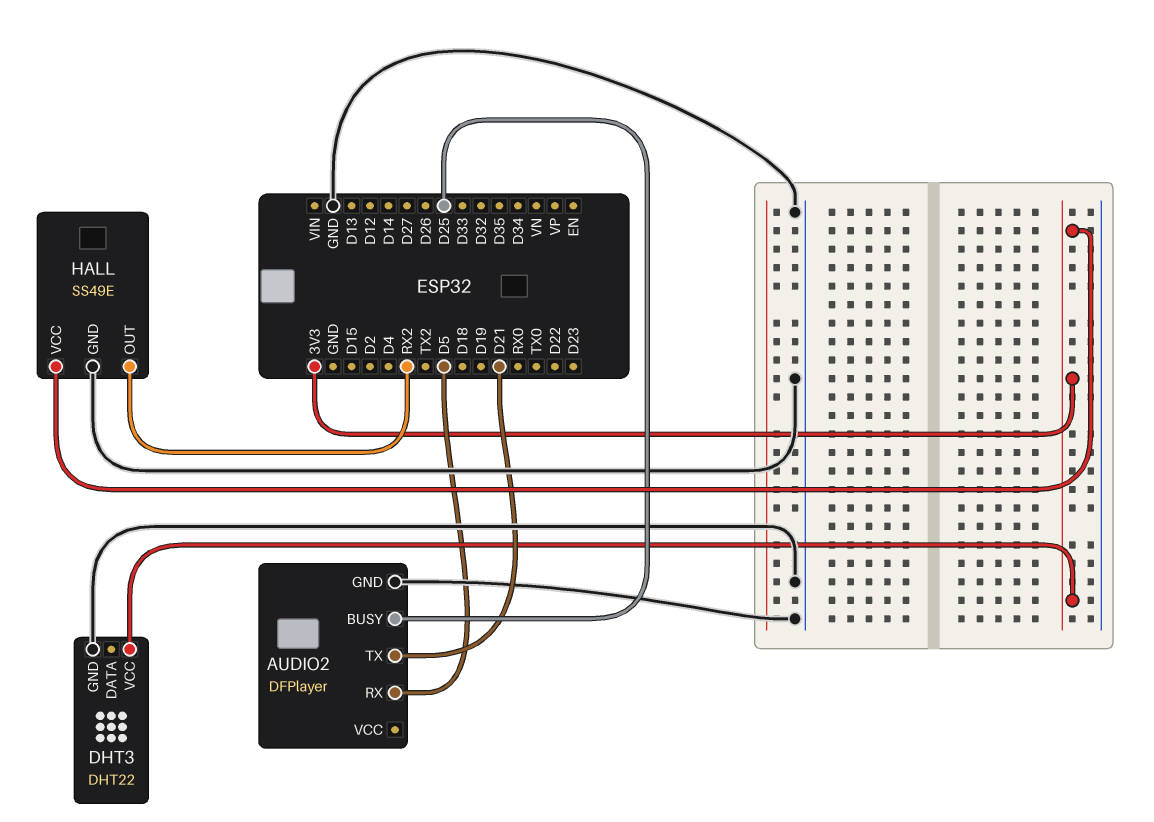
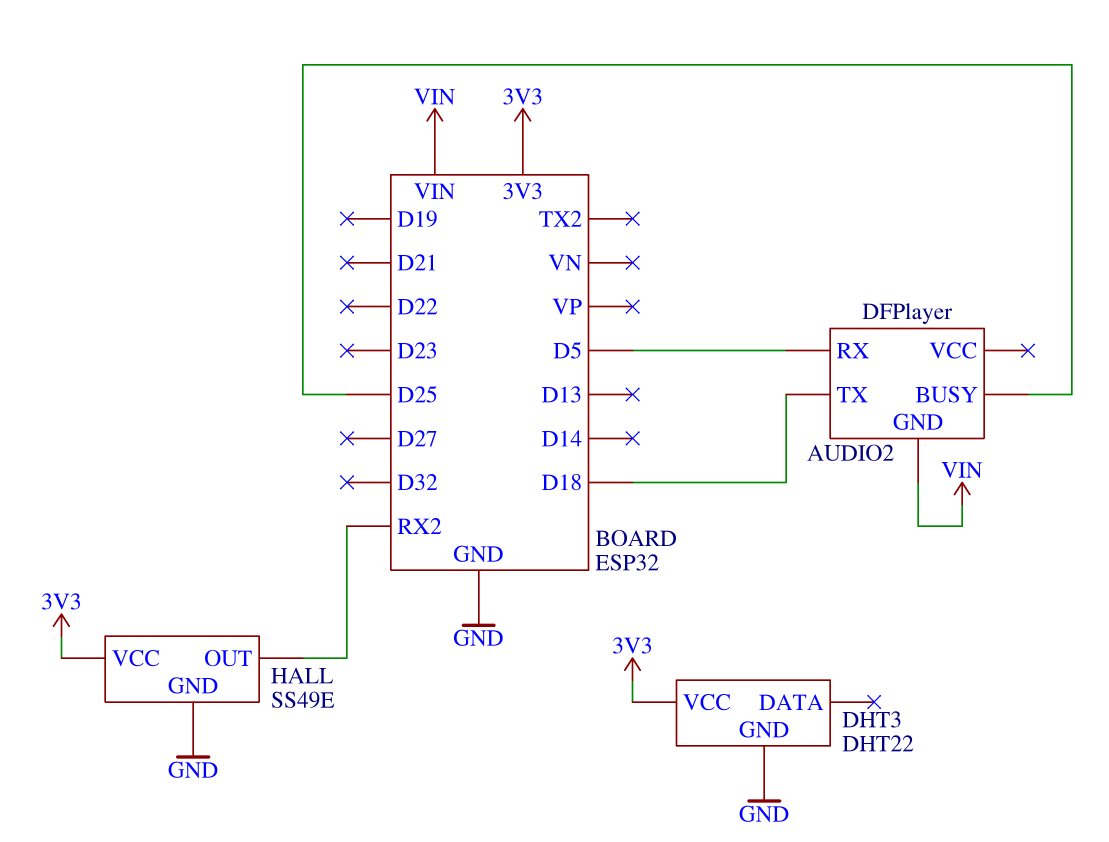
AUDIO2 pin GND: GND -> VIN
AUDIO2 pin TX: D21 -> D18

